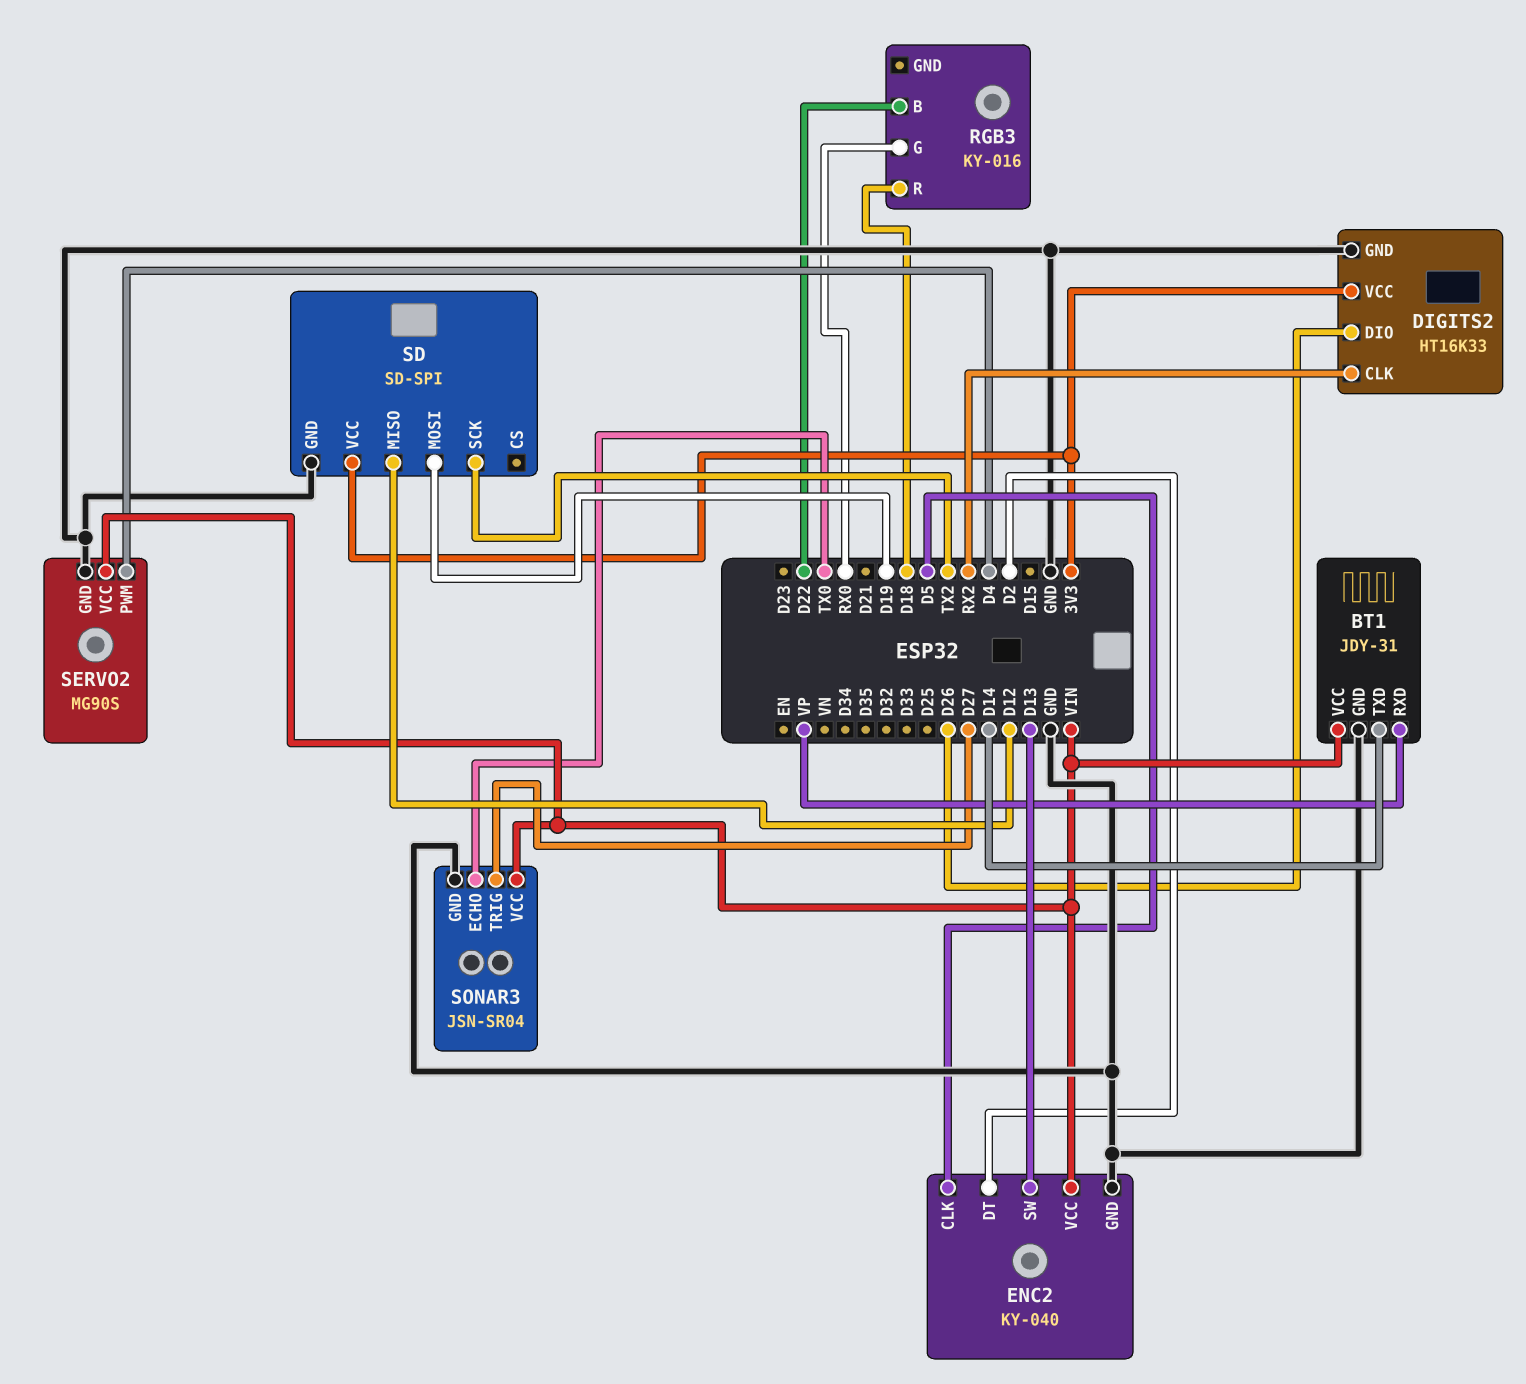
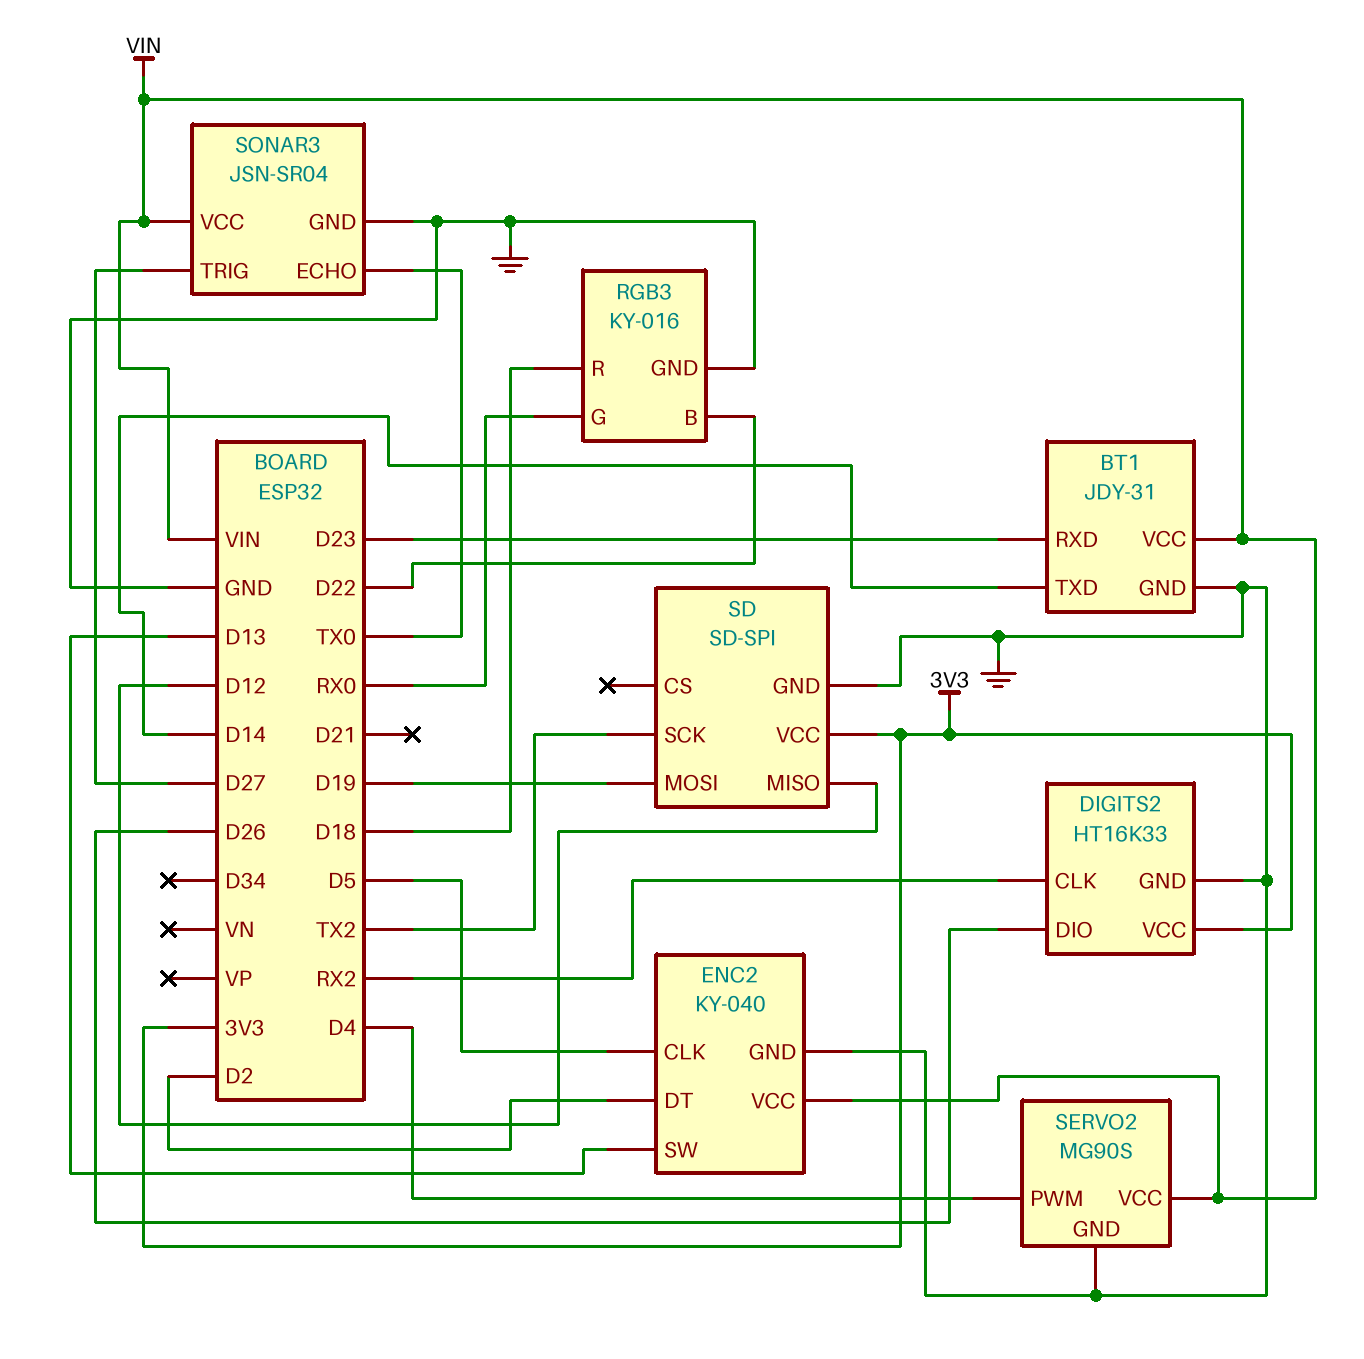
BT1 pin RXD: VP -> D23
RGB3 pin GND: none -> GND

